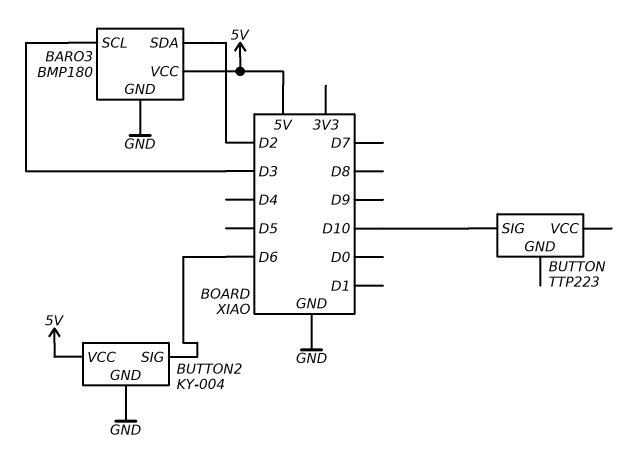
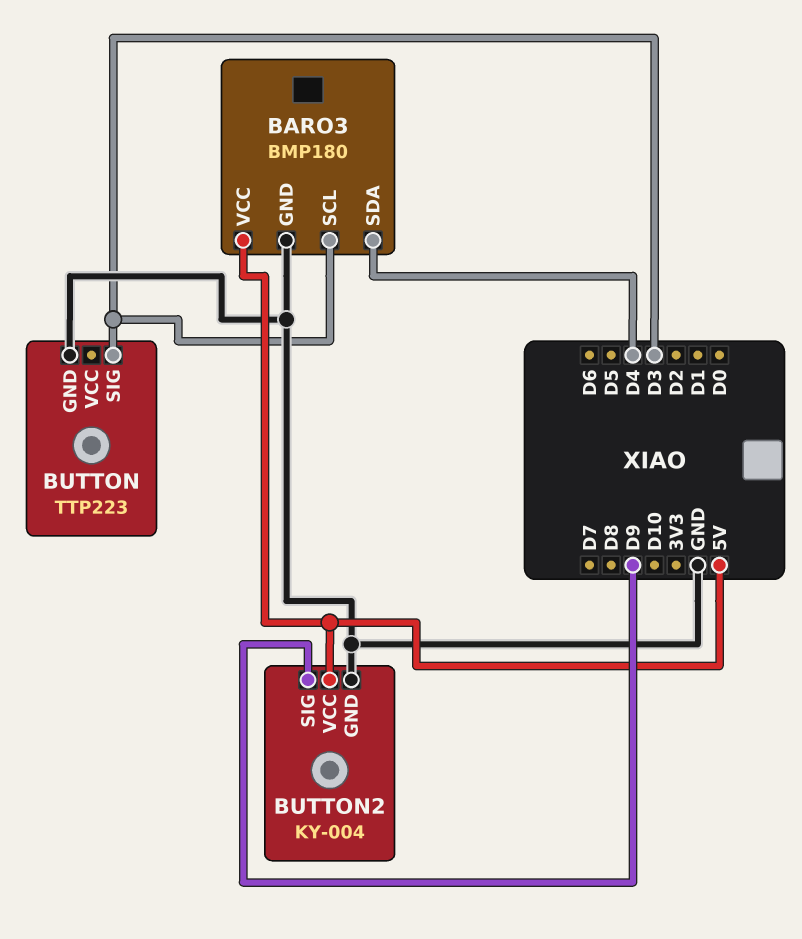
BARO3 pin SDA: D2 -> D4
BUTTON pin GND: none -> GND
BUTTON pin SIG: D10 -> D3
BUTTON2 pin SIG: D6 -> D9

